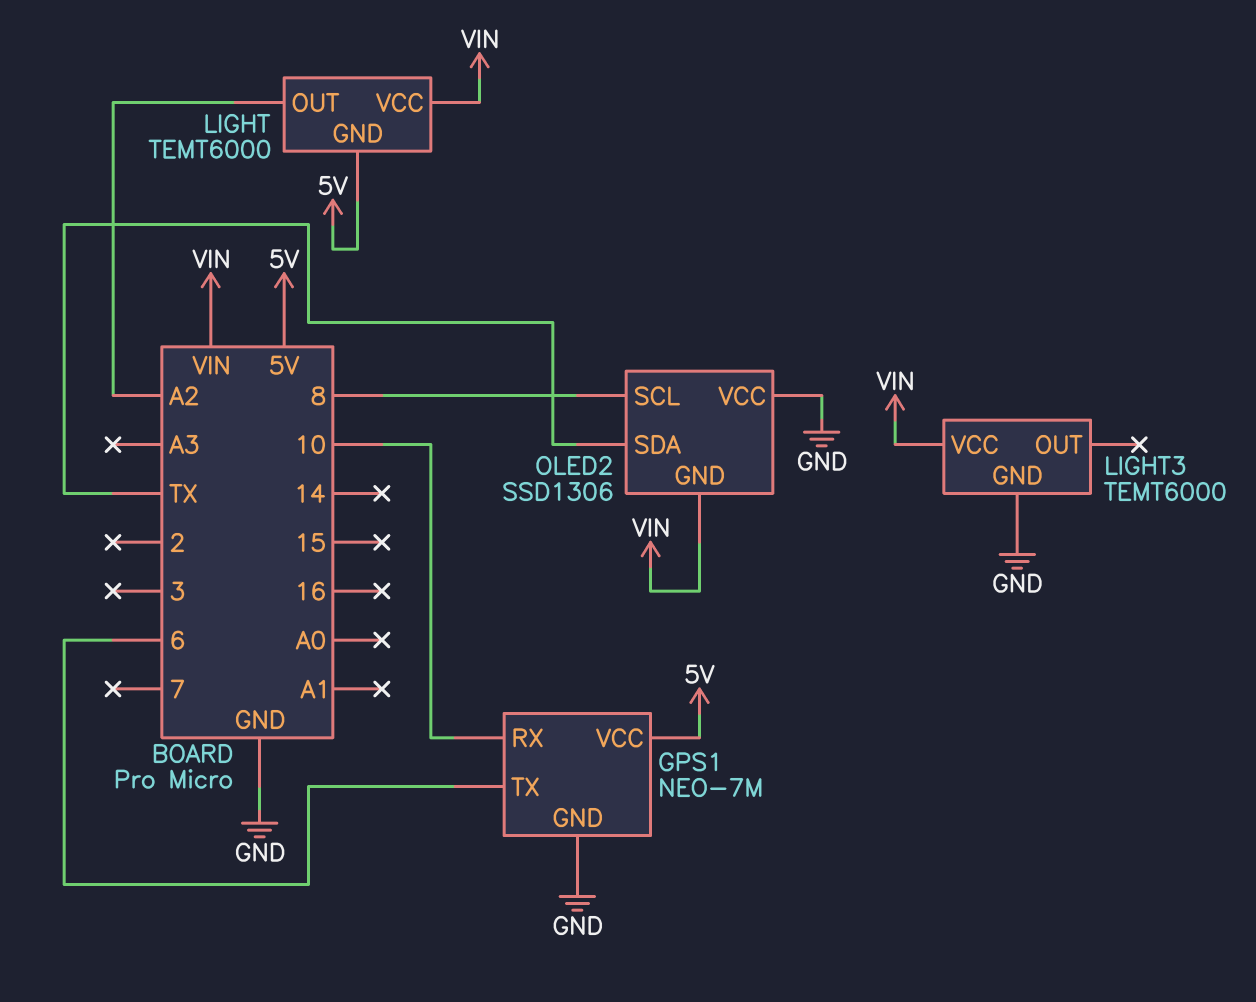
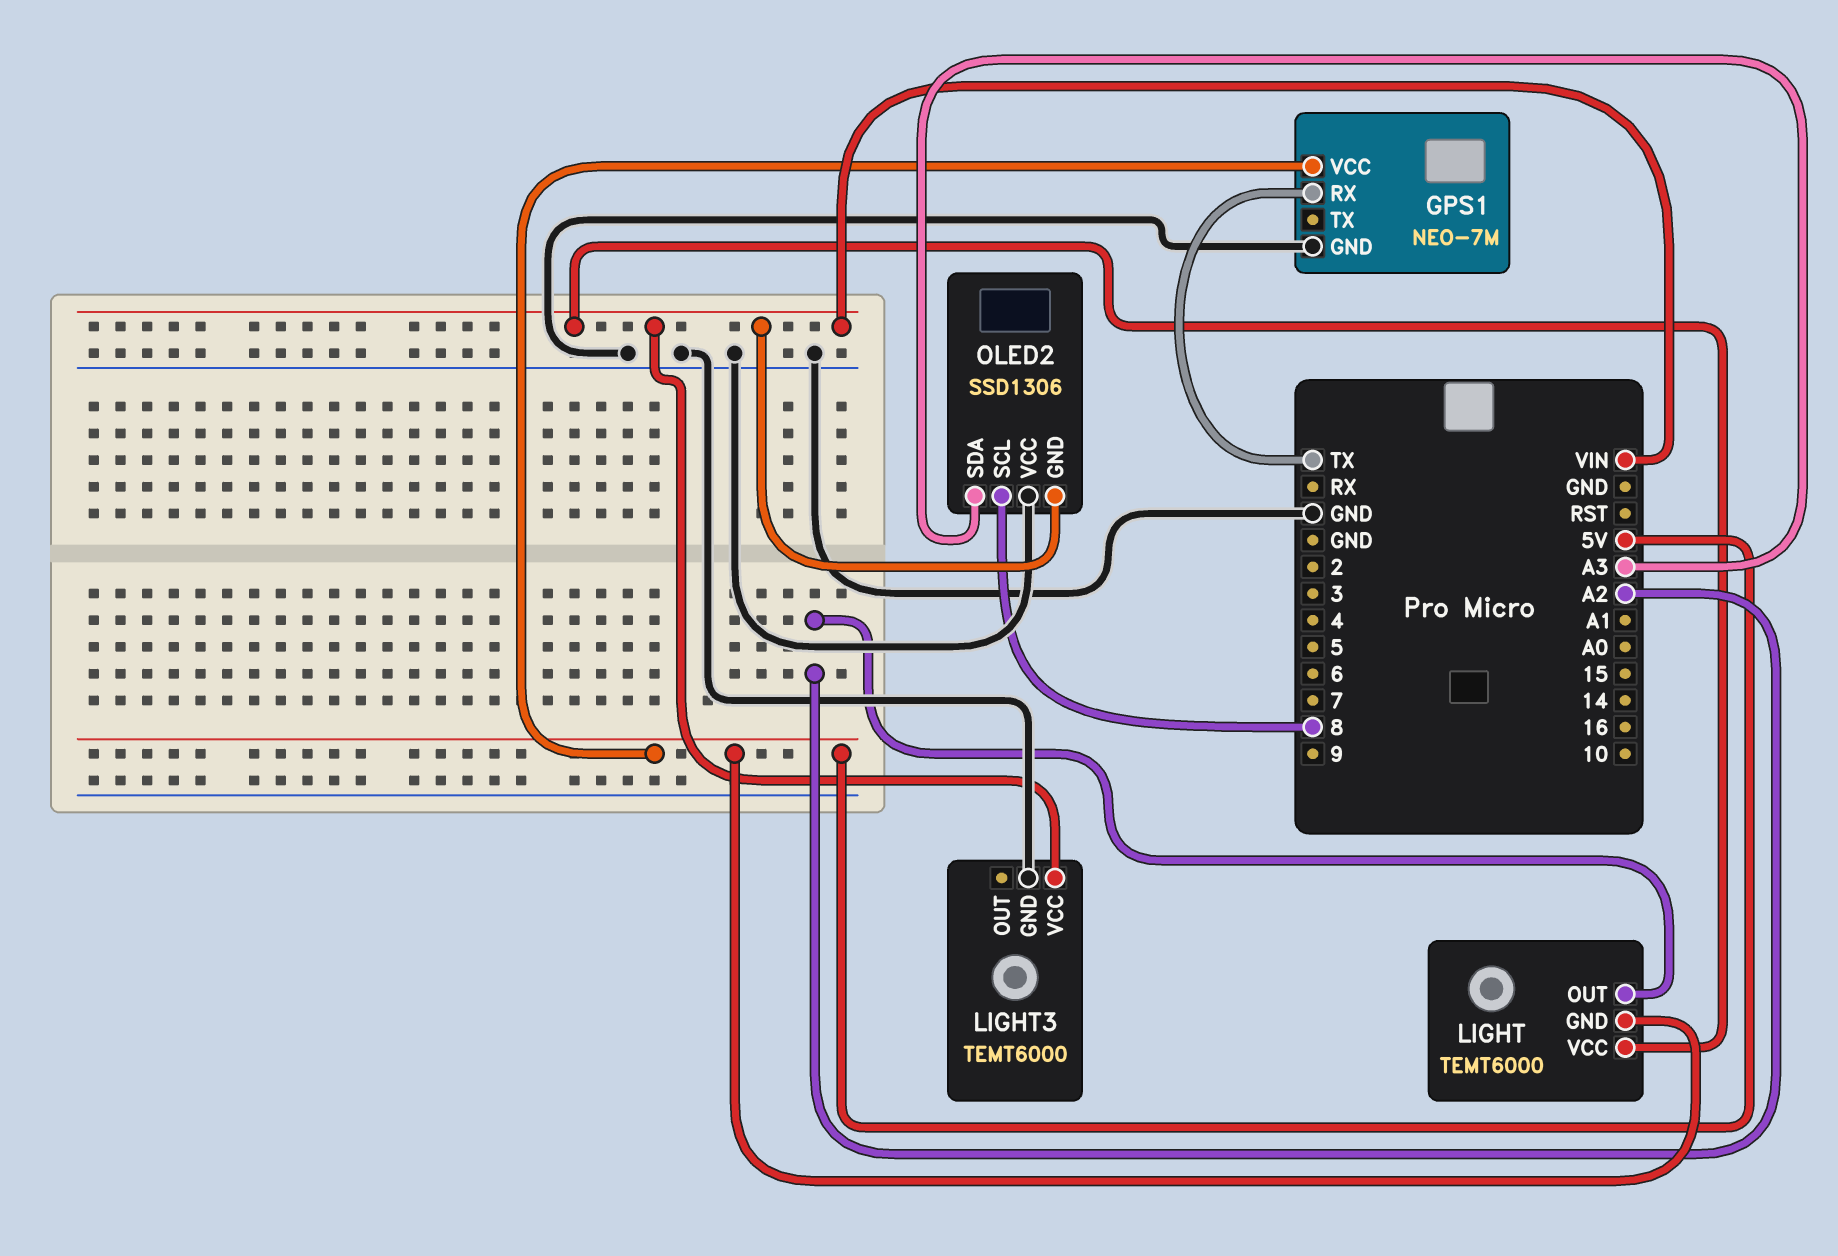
GPS1 pin RX: 10 -> TX
GPS1 pin TX: 6 -> none
OLED2 pin SDA: TX -> A3

